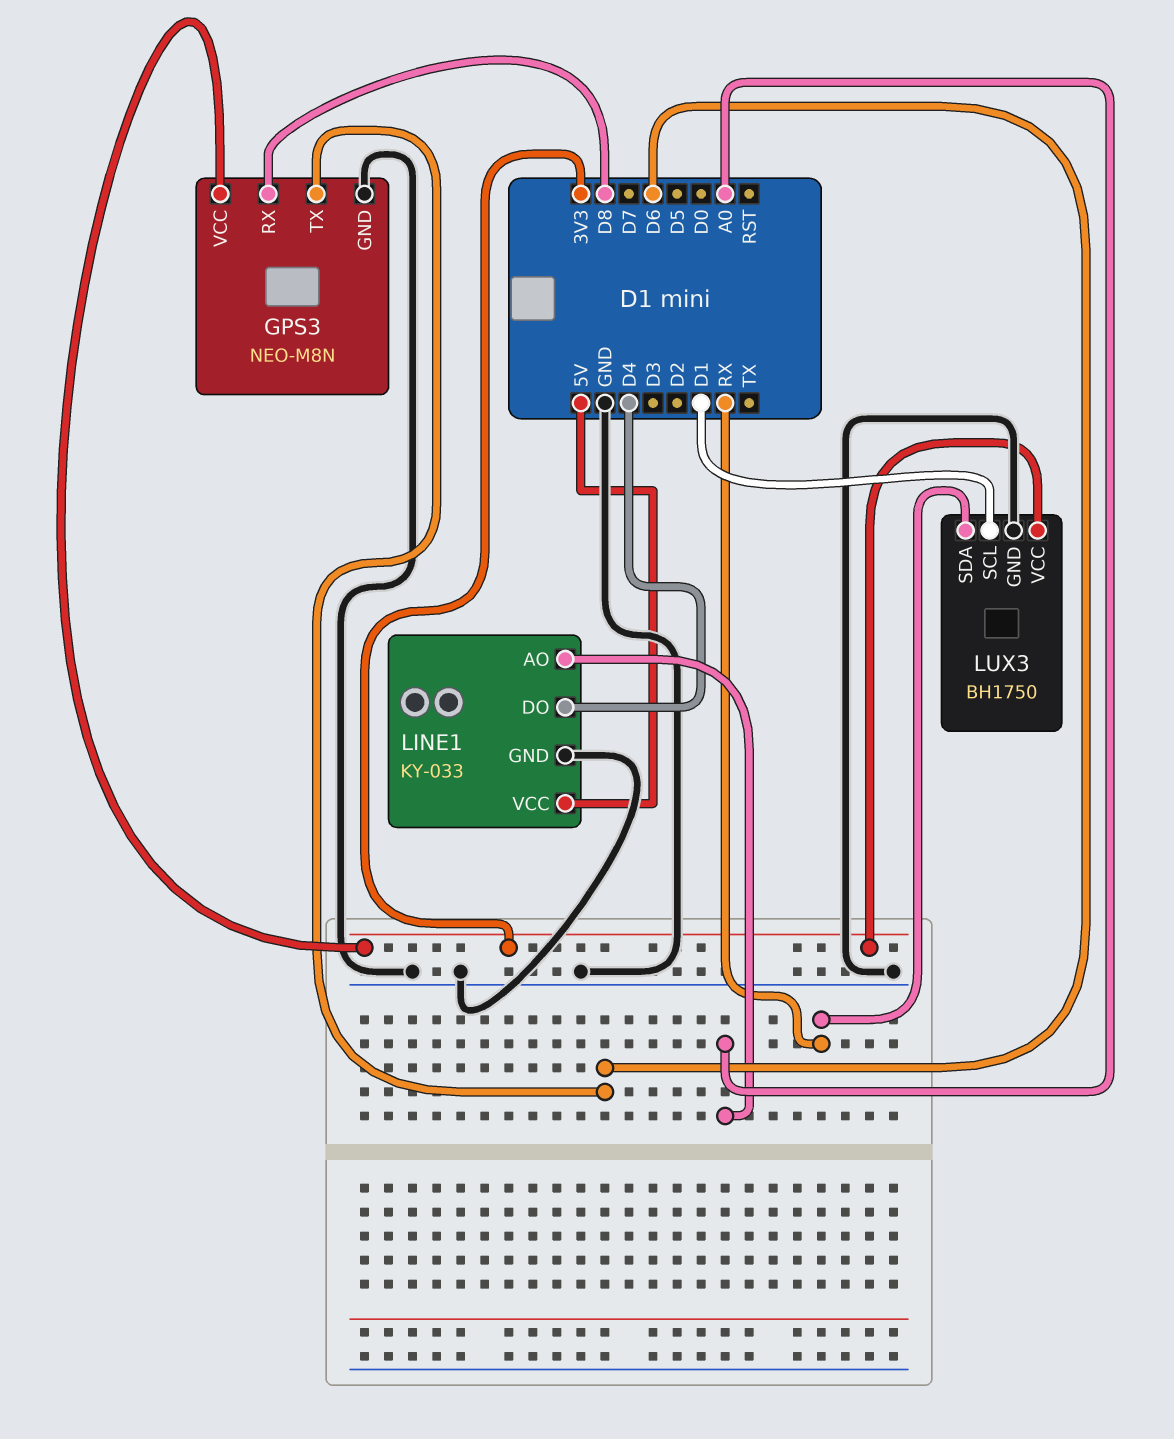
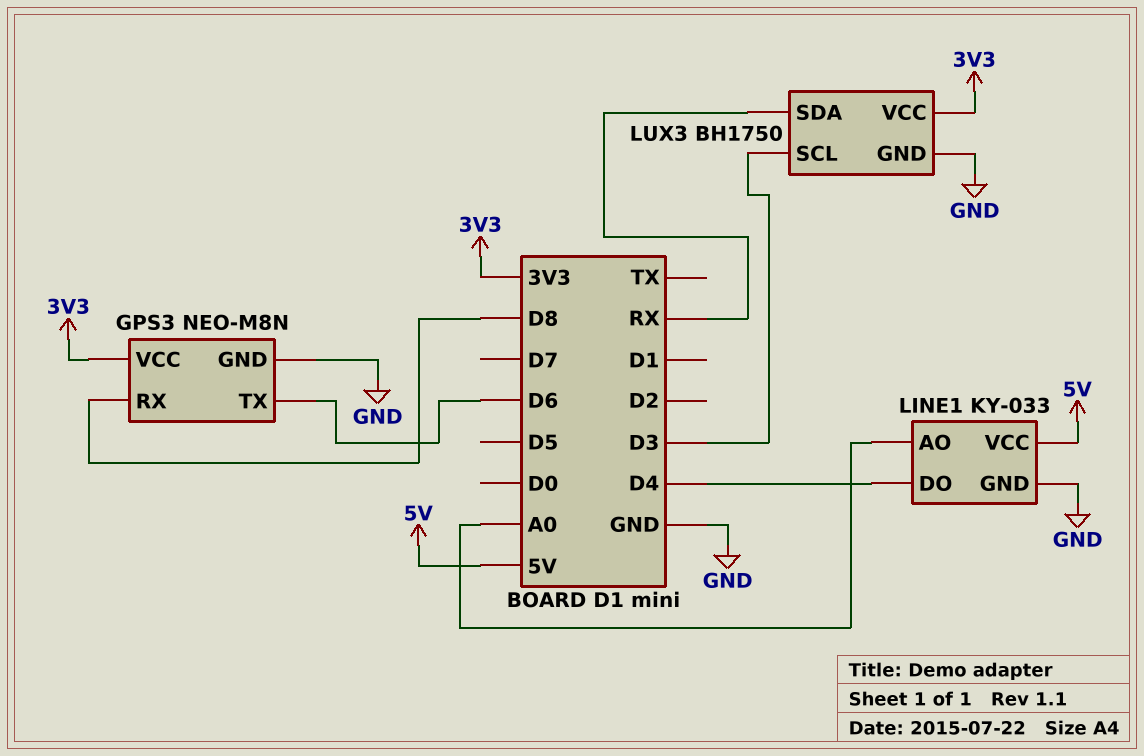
LUX3 pin SCL: D1 -> D3

